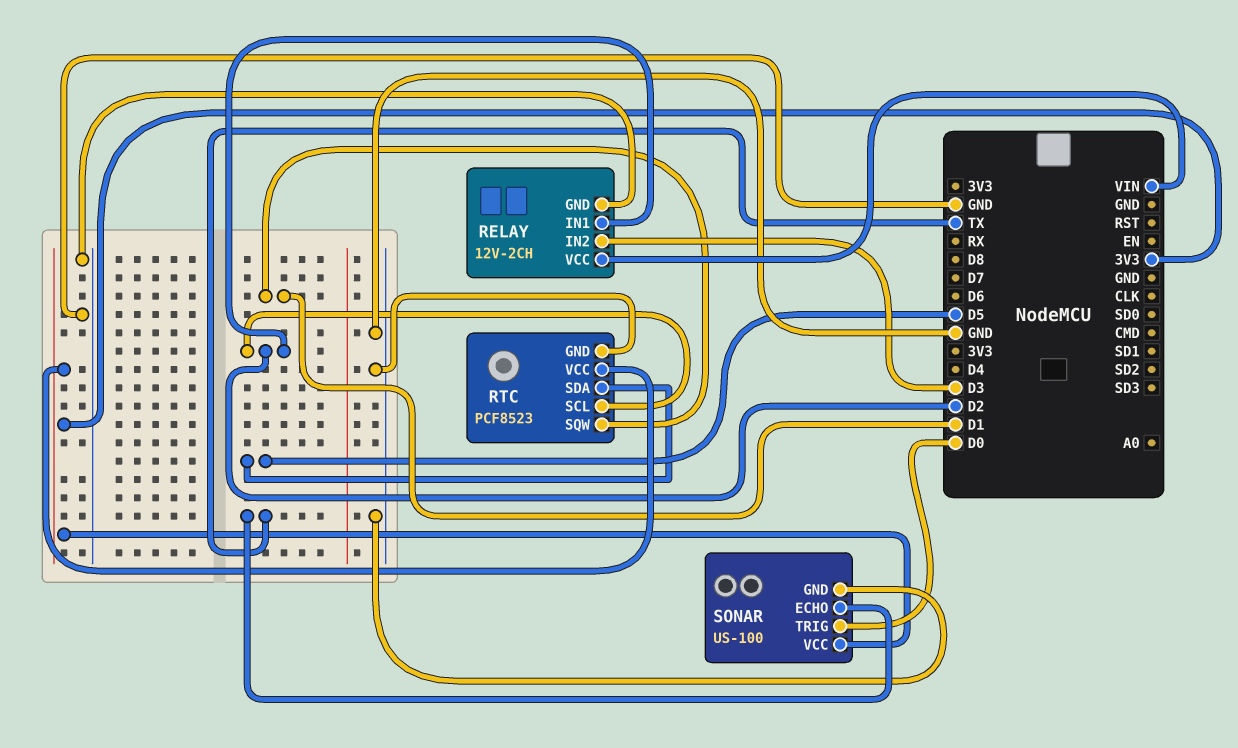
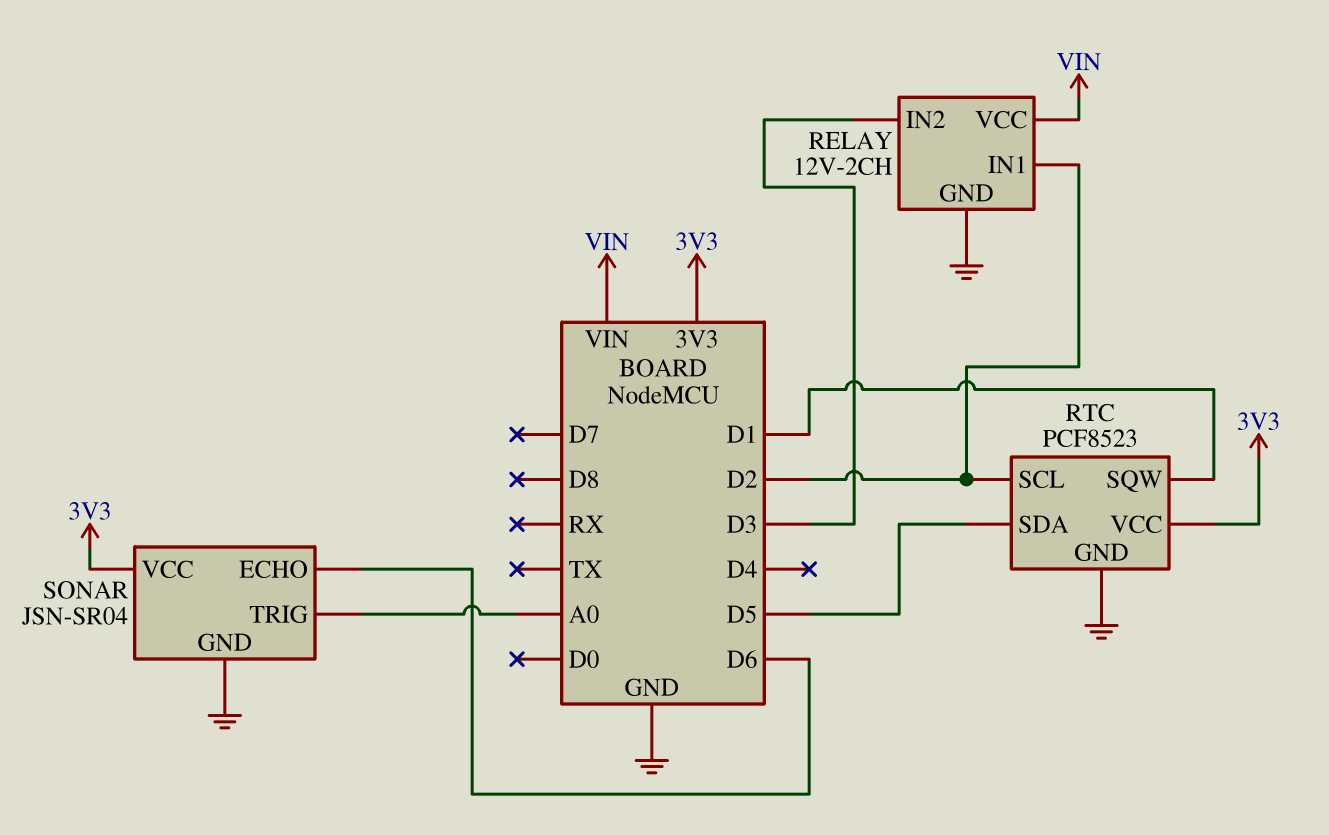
SONAR: US-100 -> JSN-SR04
SONAR pin ECHO: TX -> D6
SONAR pin TRIG: D0 -> A0

